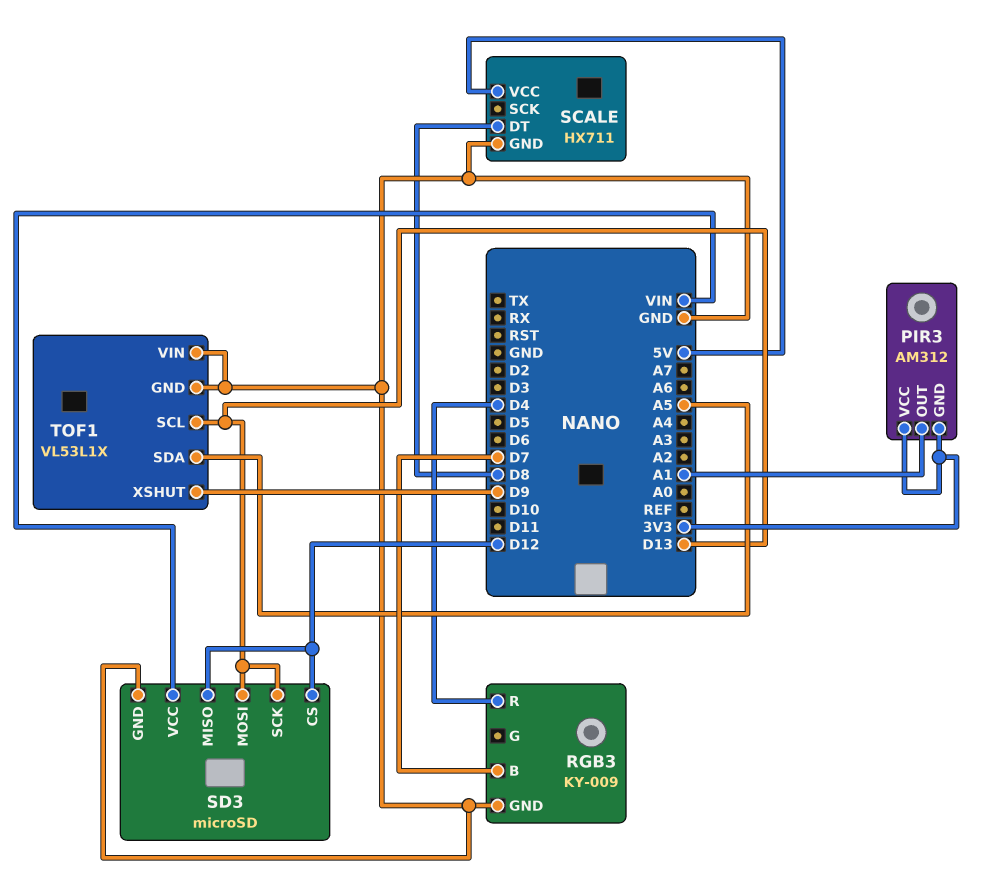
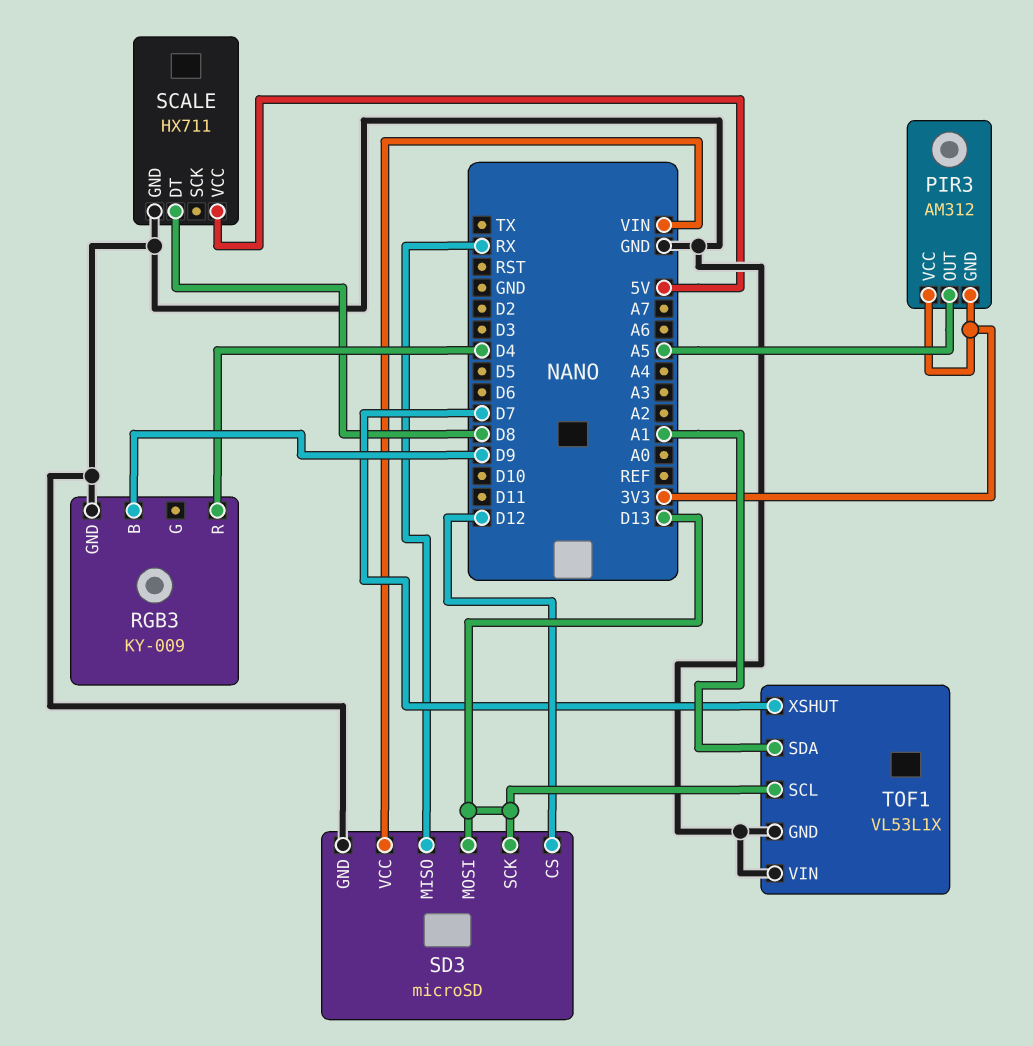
PIR3 pin OUT: A1 -> A5
RGB3 pin B: D7 -> D9
SD3 pin MISO: D12 -> RX
TOF1 pin SDA: A5 -> A1
TOF1 pin XSHUT: D9 -> D7

